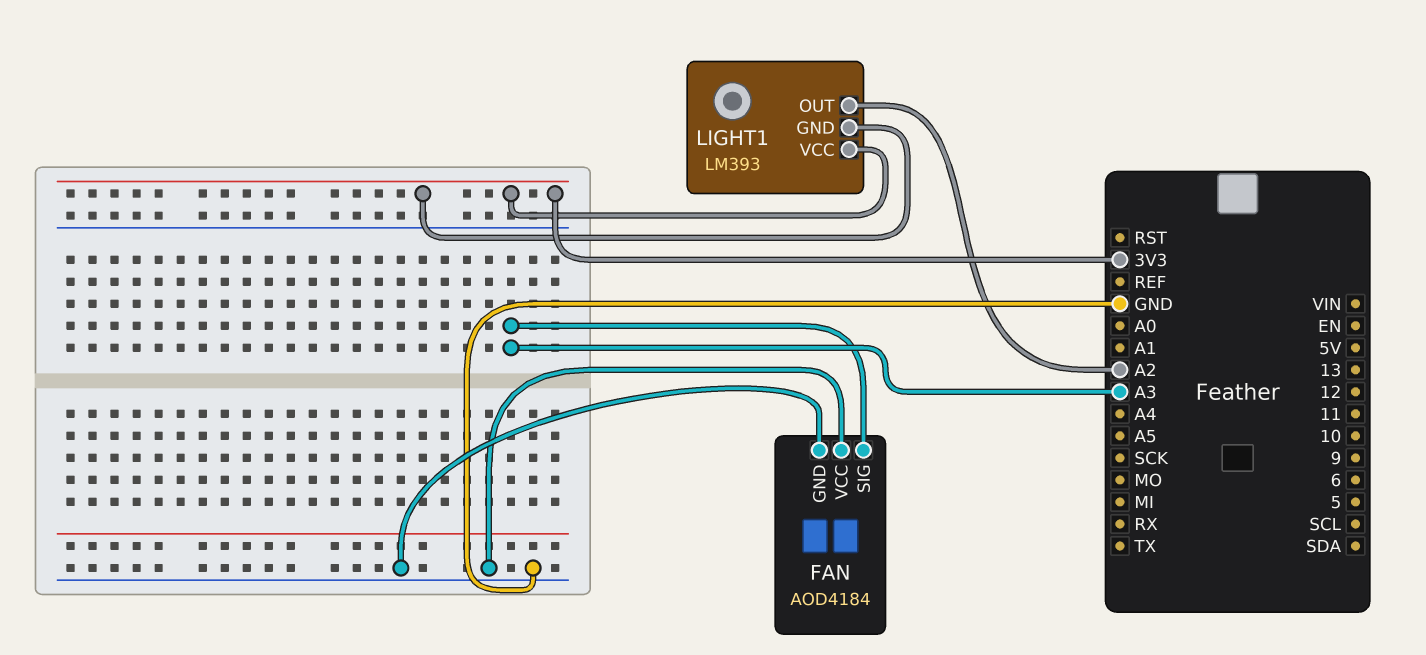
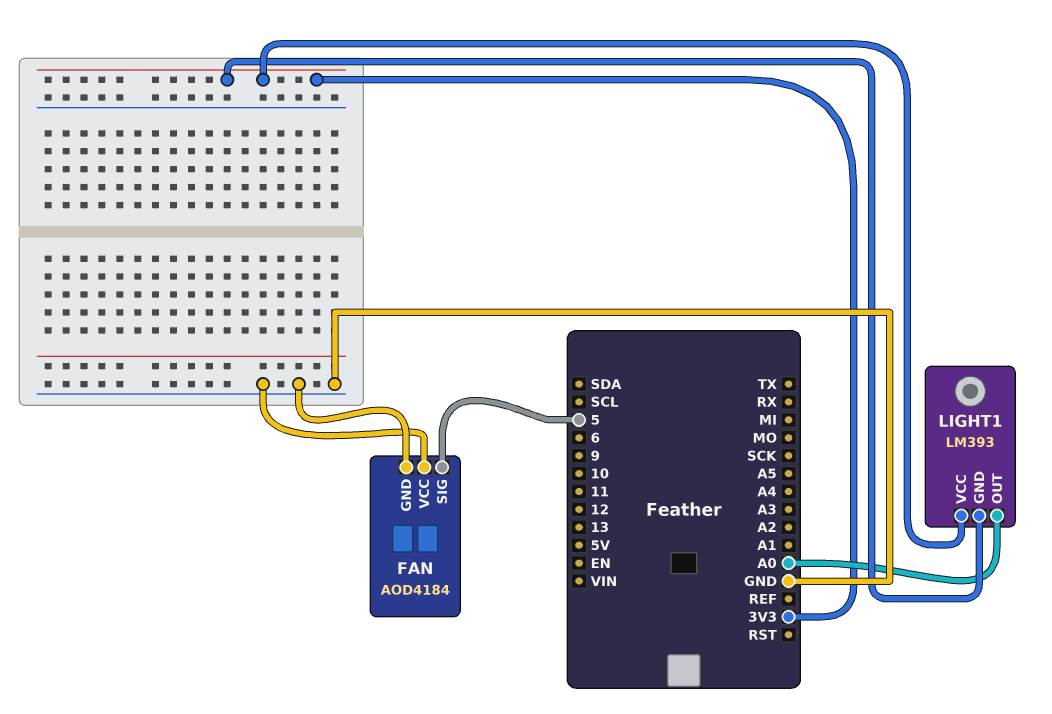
FAN pin SIG: A3 -> 5
LIGHT1 pin OUT: A2 -> A0

